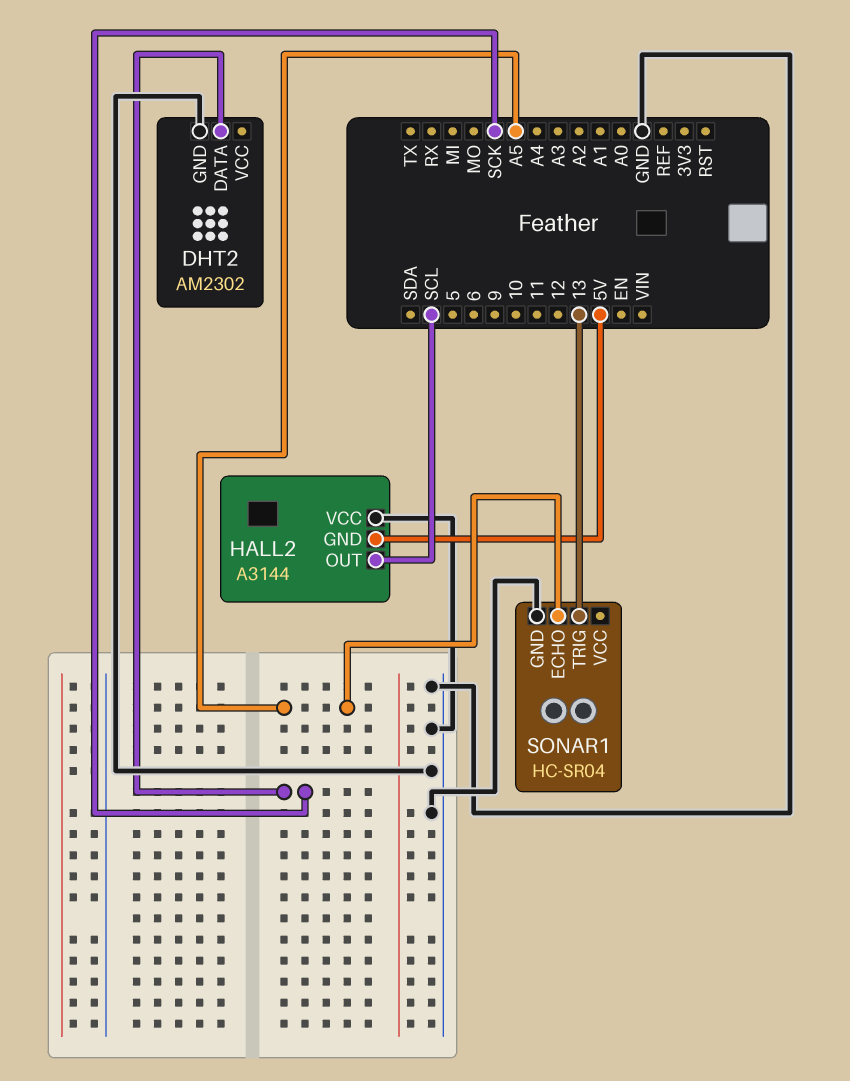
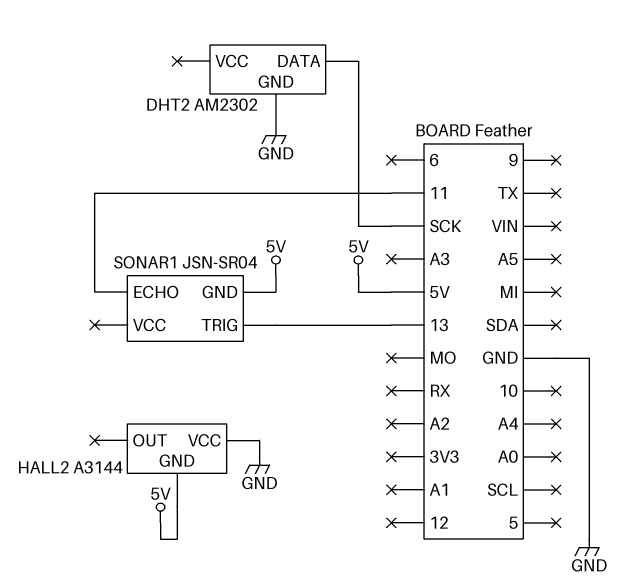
HALL2 pin OUT: SCL -> none
SONAR1: HC-SR04 -> JSN-SR04
SONAR1 pin ECHO: A5 -> 11
SONAR1 pin GND: GND -> 5V

